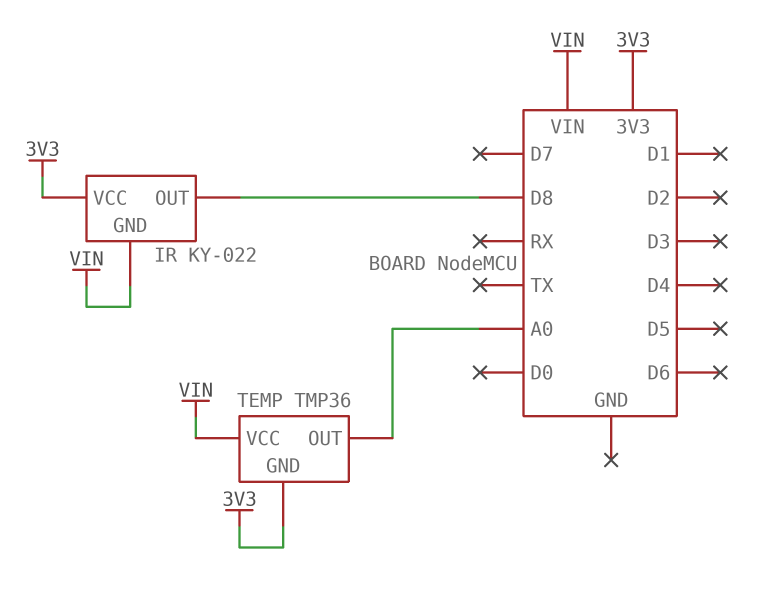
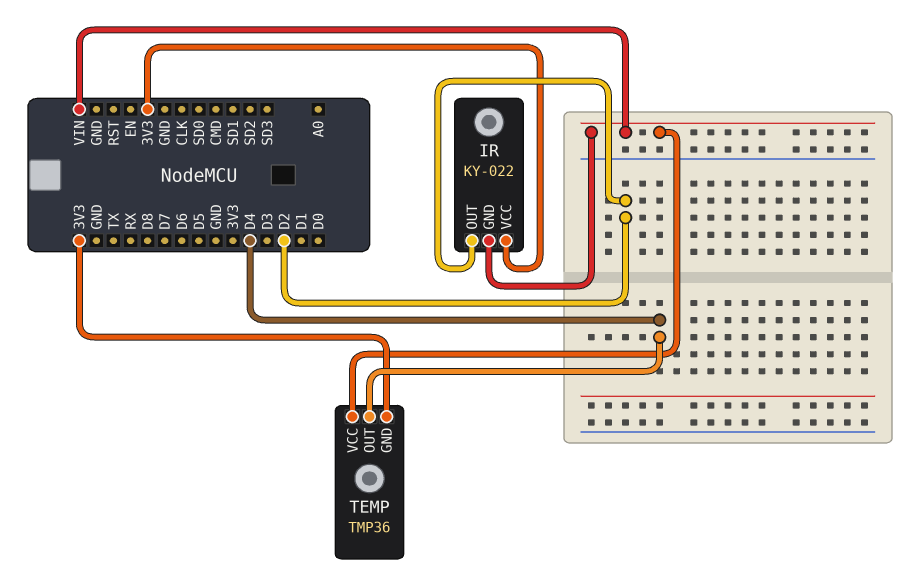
IR pin OUT: D8 -> D2
TEMP pin OUT: A0 -> D4

